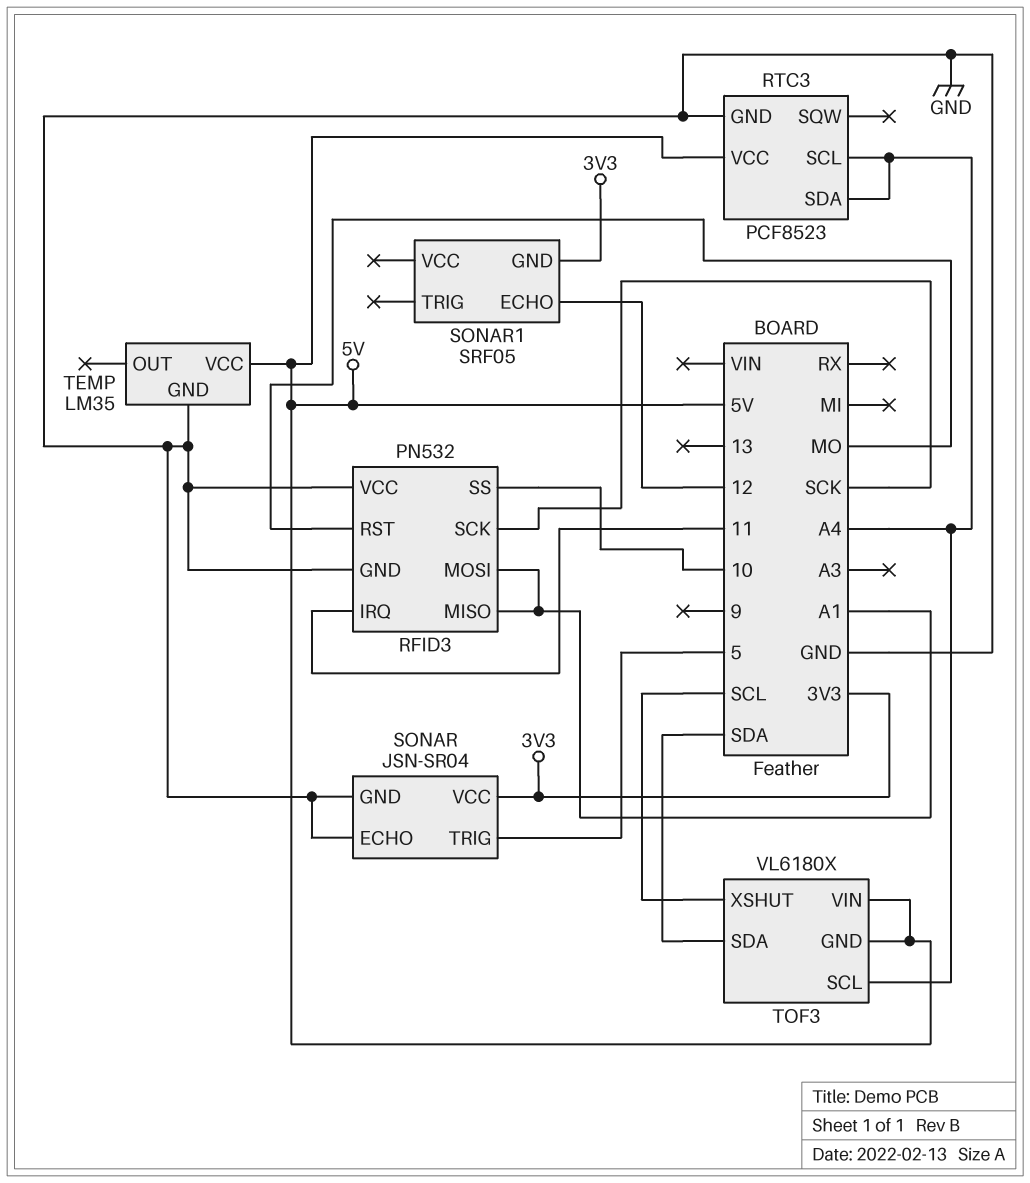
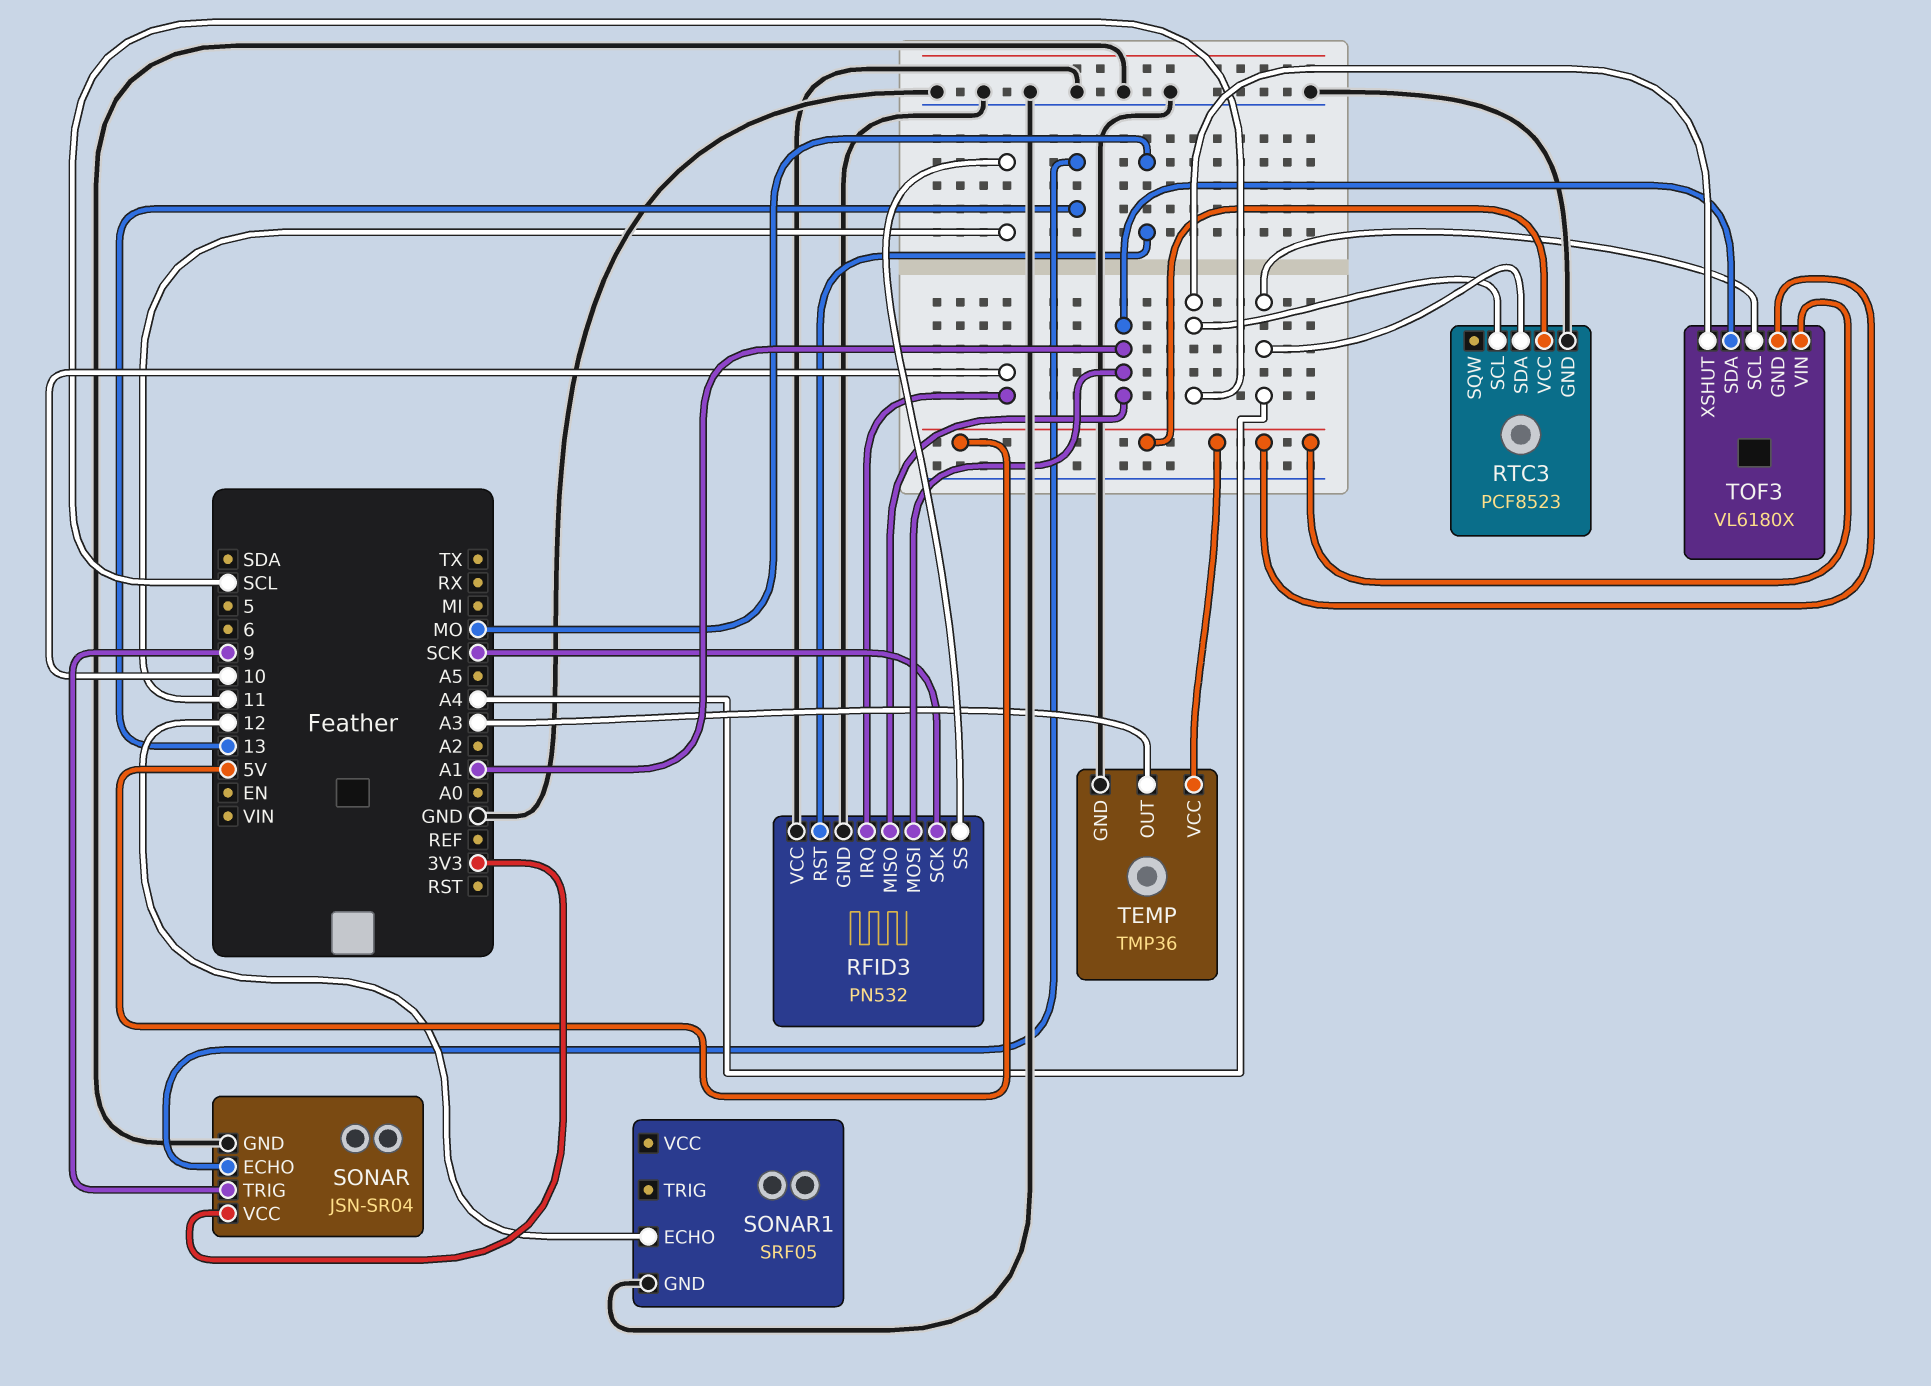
RFID3 pin IRQ: 11 -> 10
RFID3 pin SS: 10 -> 11
RTC3 pin SCL: A4 -> SCL
SONAR pin ECHO: GND -> 13
SONAR pin TRIG: 5 -> 9
SONAR1 pin GND: 3V3 -> GND
TEMP: LM35 -> TMP36
TEMP pin OUT: none -> A3
TOF3 pin SDA: SDA -> A1

